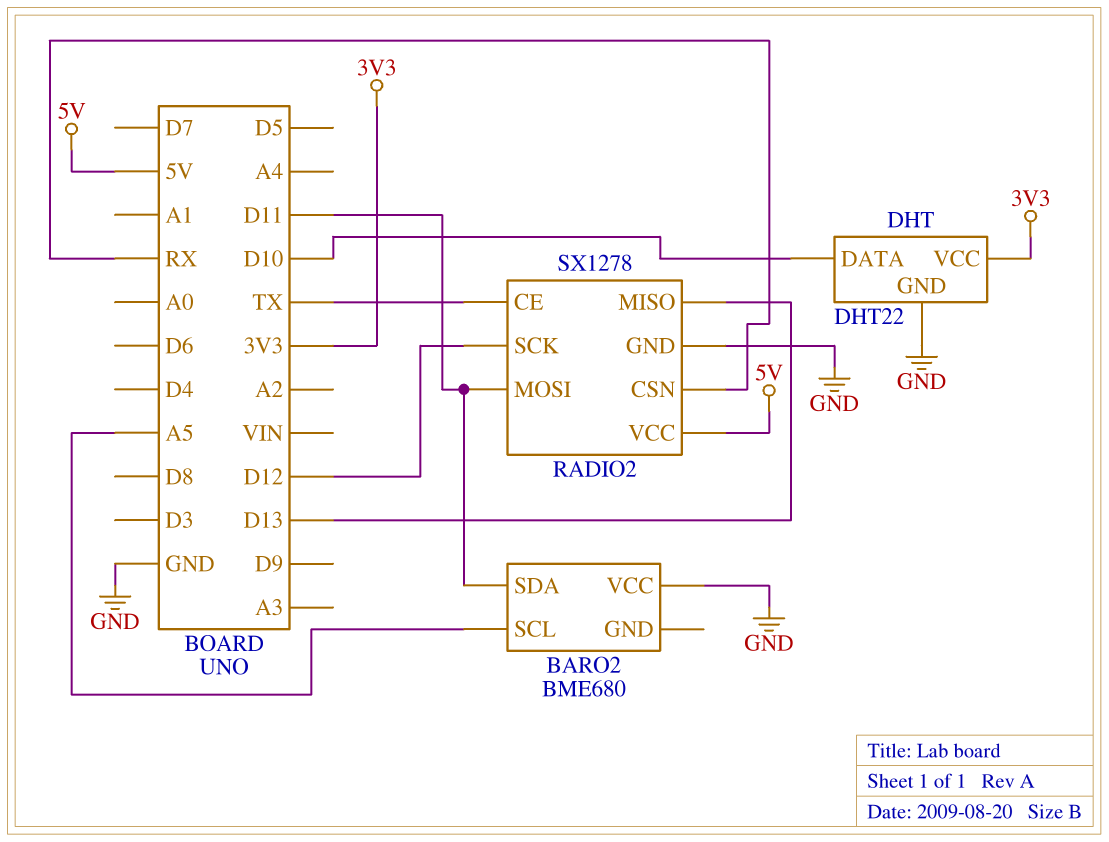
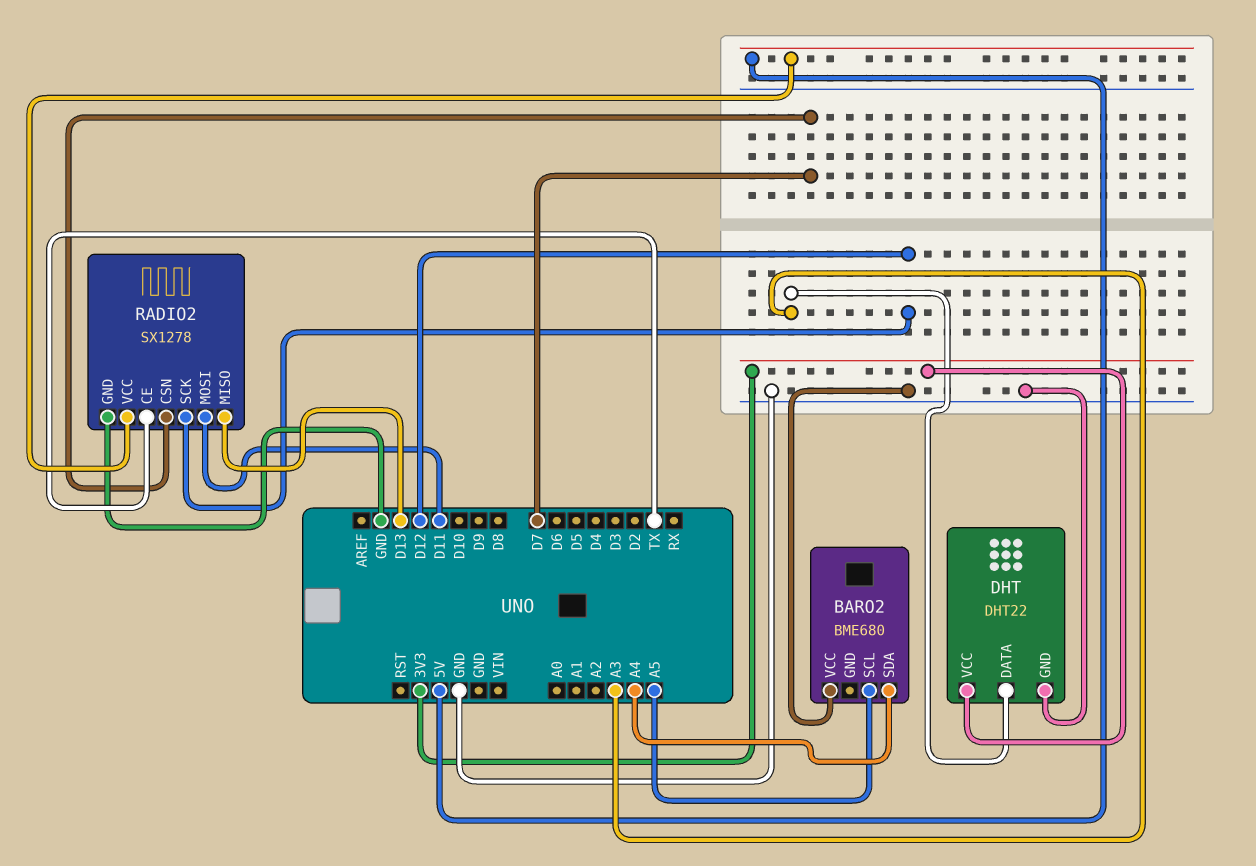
BARO2 pin SDA: D11 -> A4
DHT pin DATA: D10 -> A3
RADIO2 pin CSN: RX -> D7

